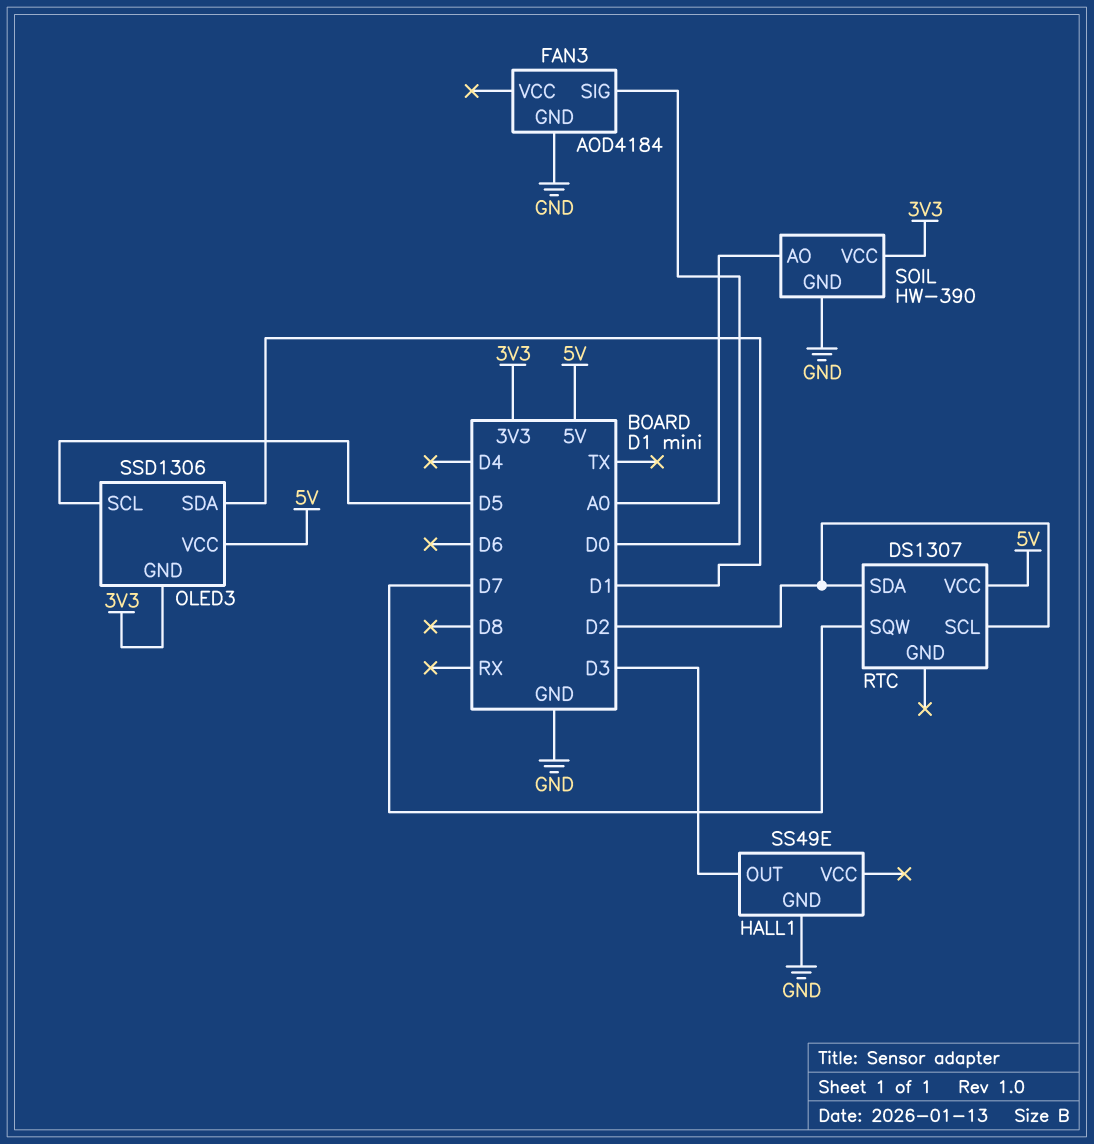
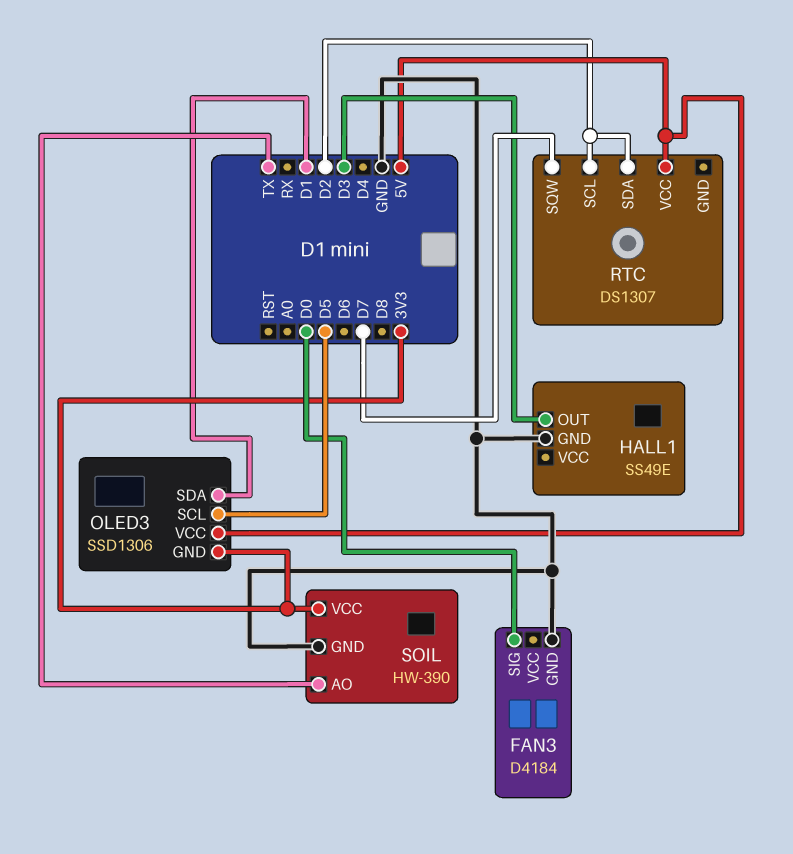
FAN3: AOD4184 -> D4184
SOIL pin AO: A0 -> TX

